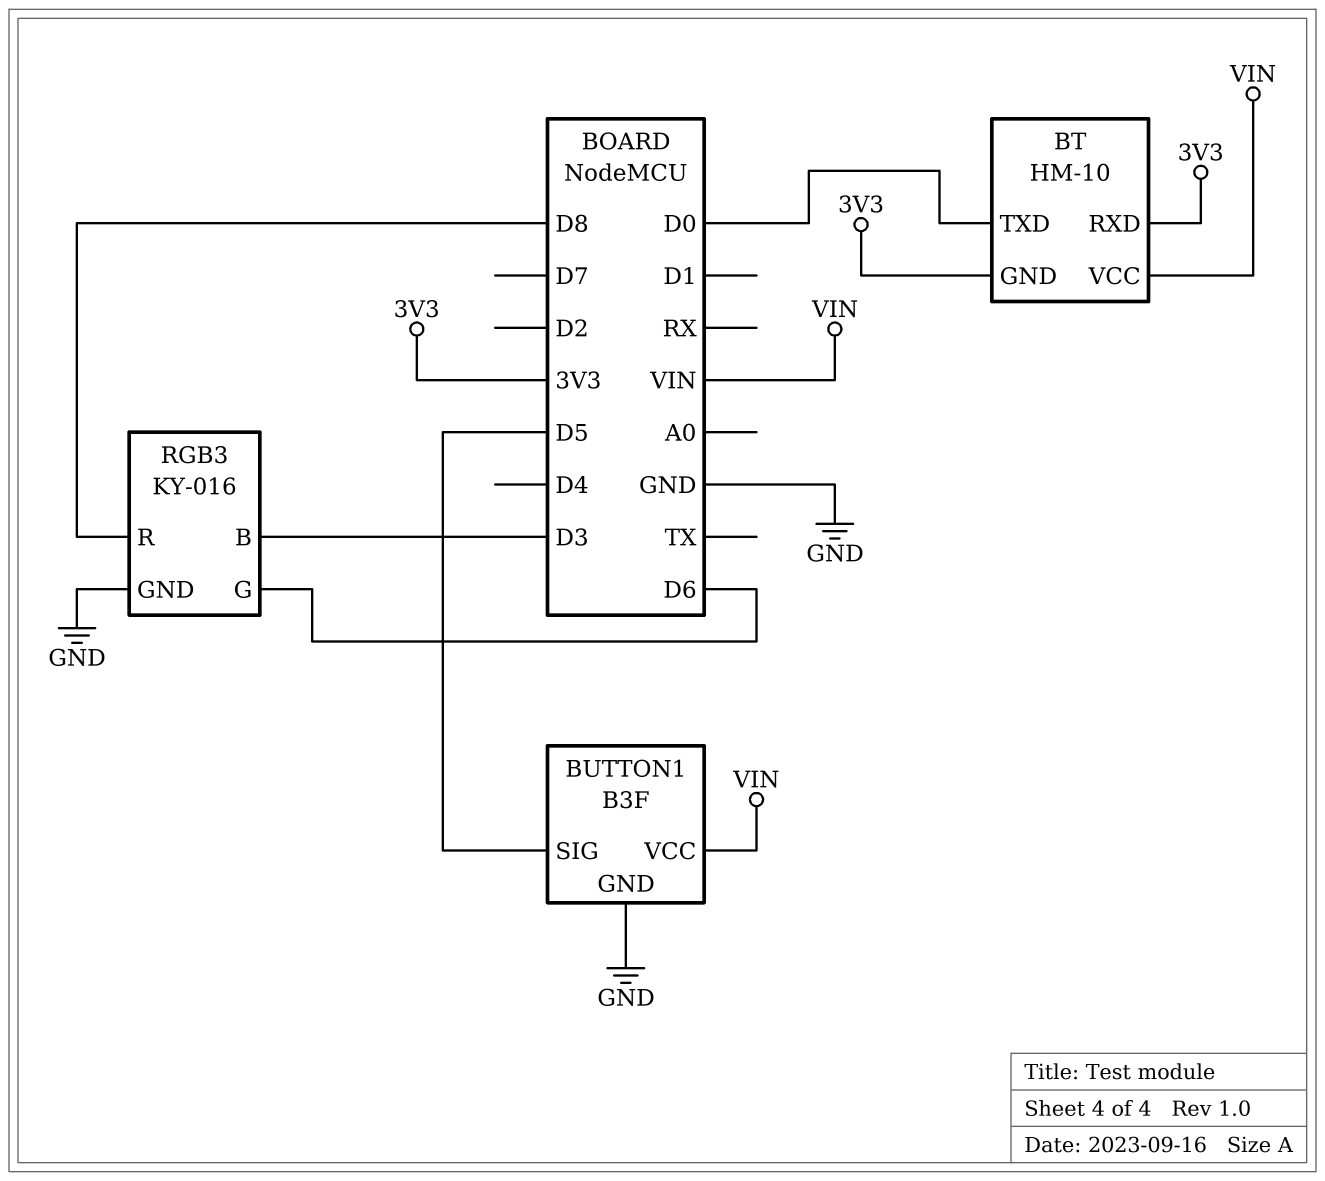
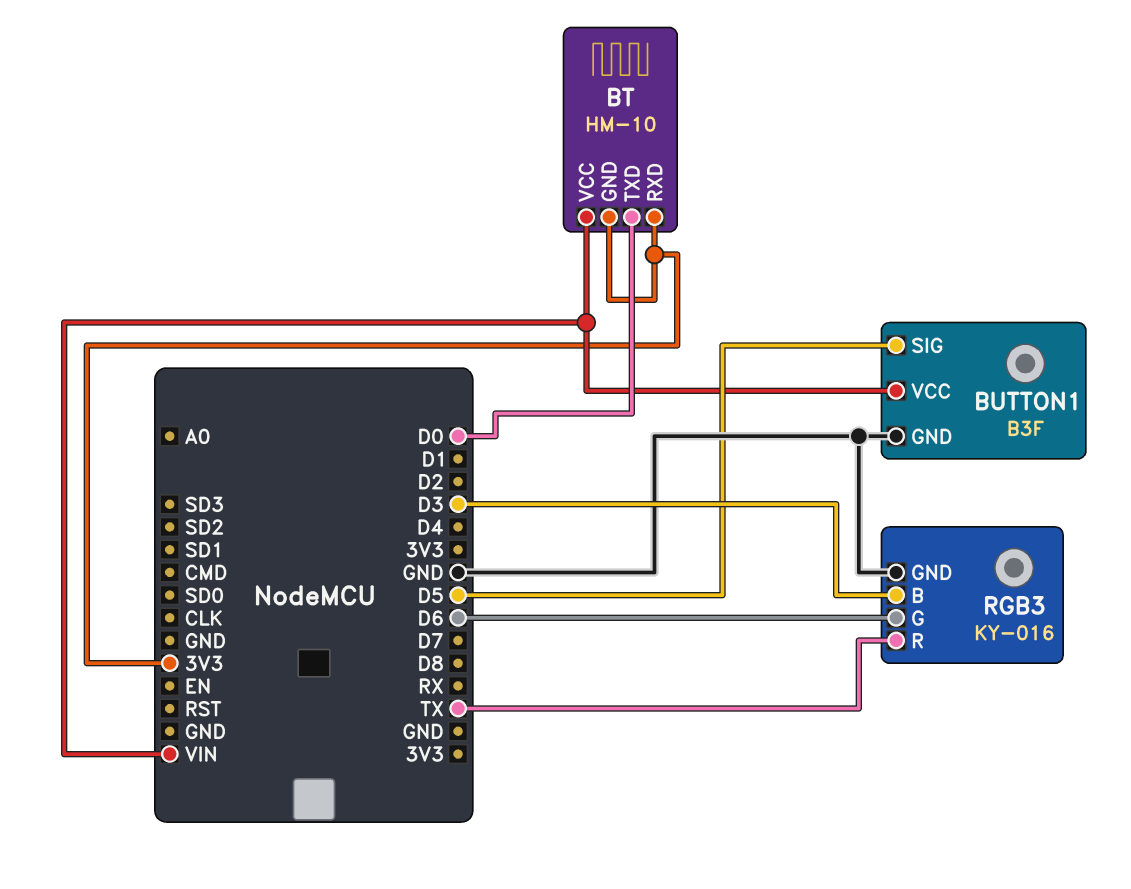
RGB3 pin R: D8 -> TX

